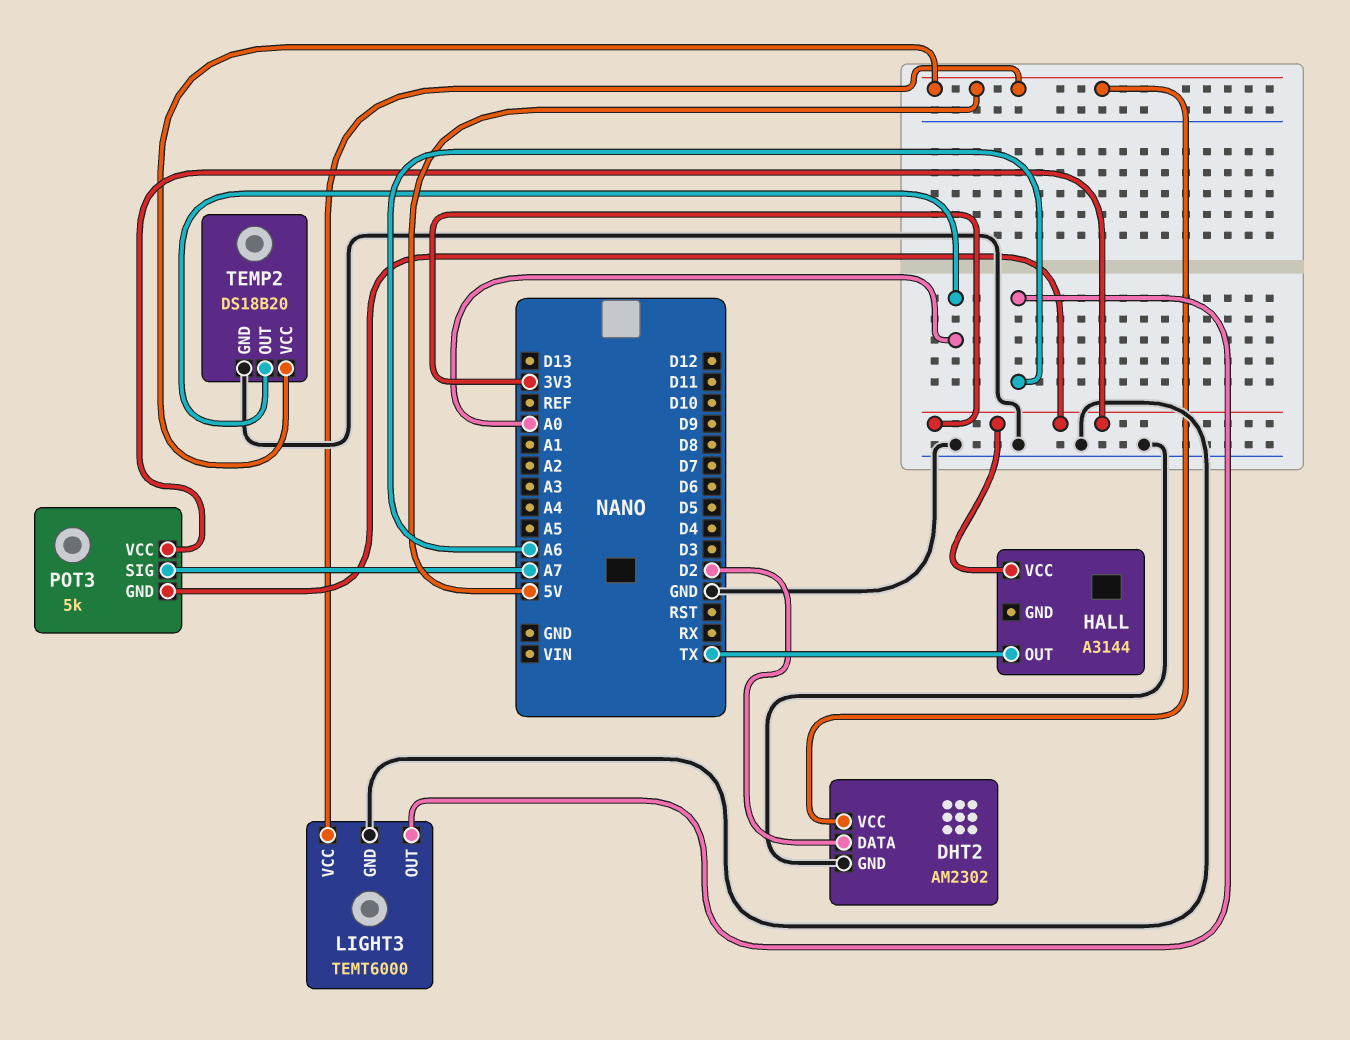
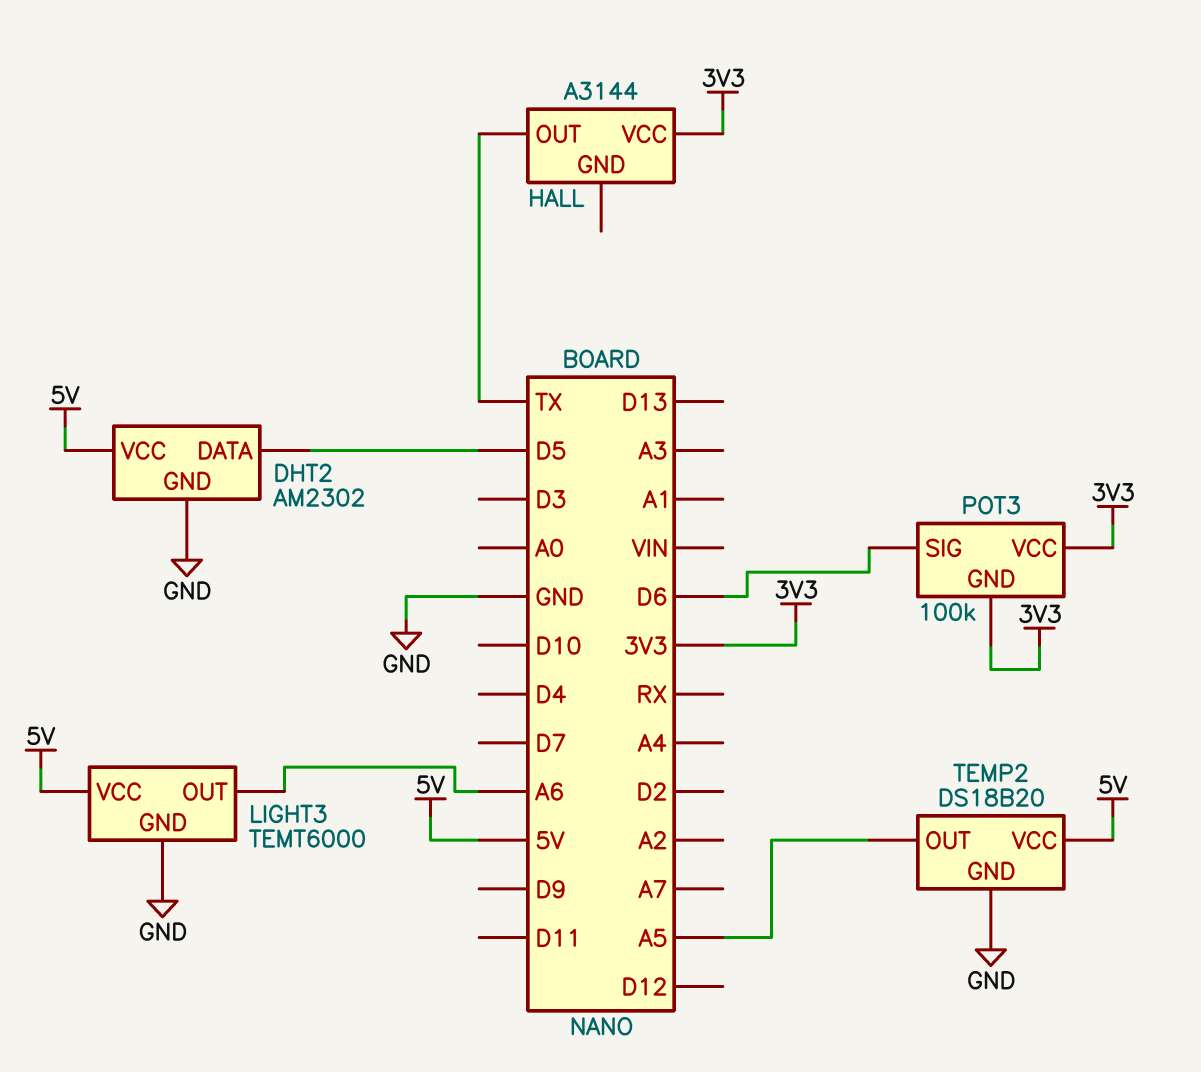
DHT2 pin DATA: D2 -> D5
POT3: 5k -> 100k
POT3 pin SIG: A7 -> D6
TEMP2 pin OUT: A0 -> A5

